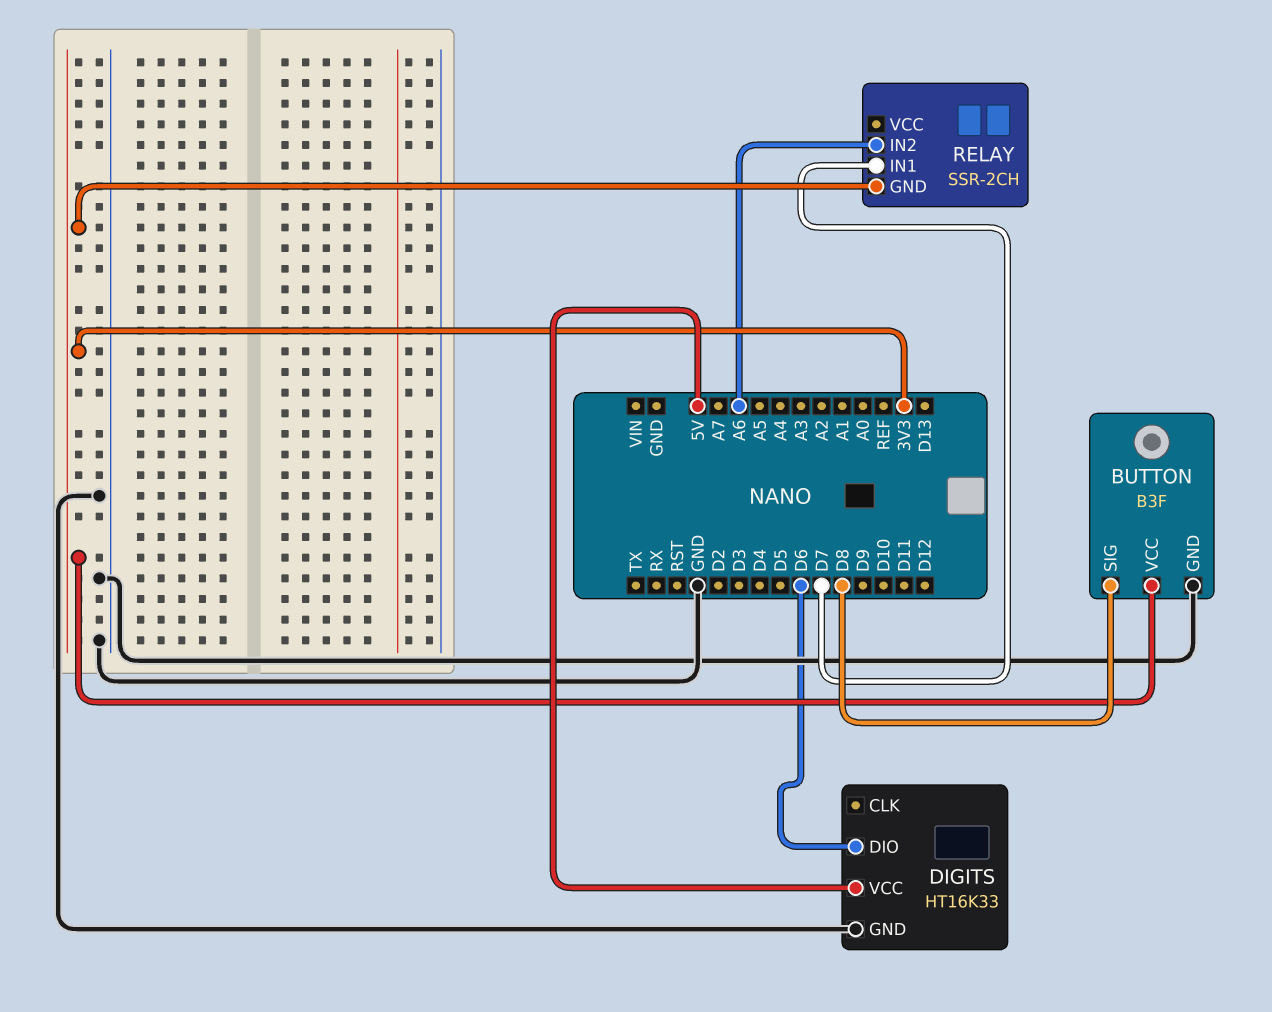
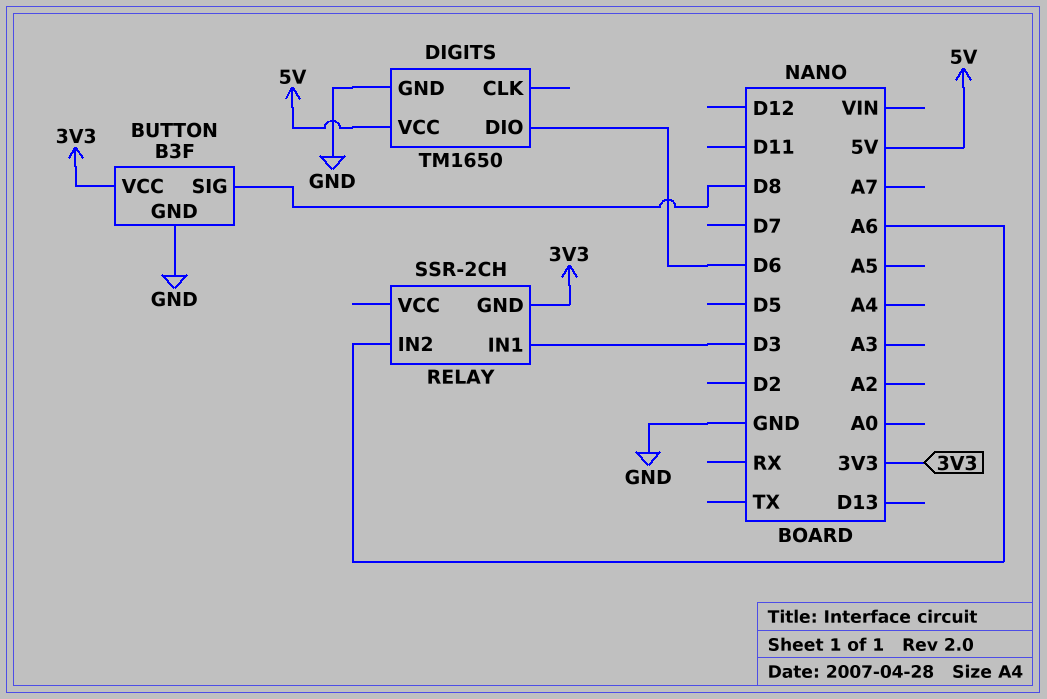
DIGITS: HT16K33 -> TM1650
RELAY pin IN1: D7 -> D3

